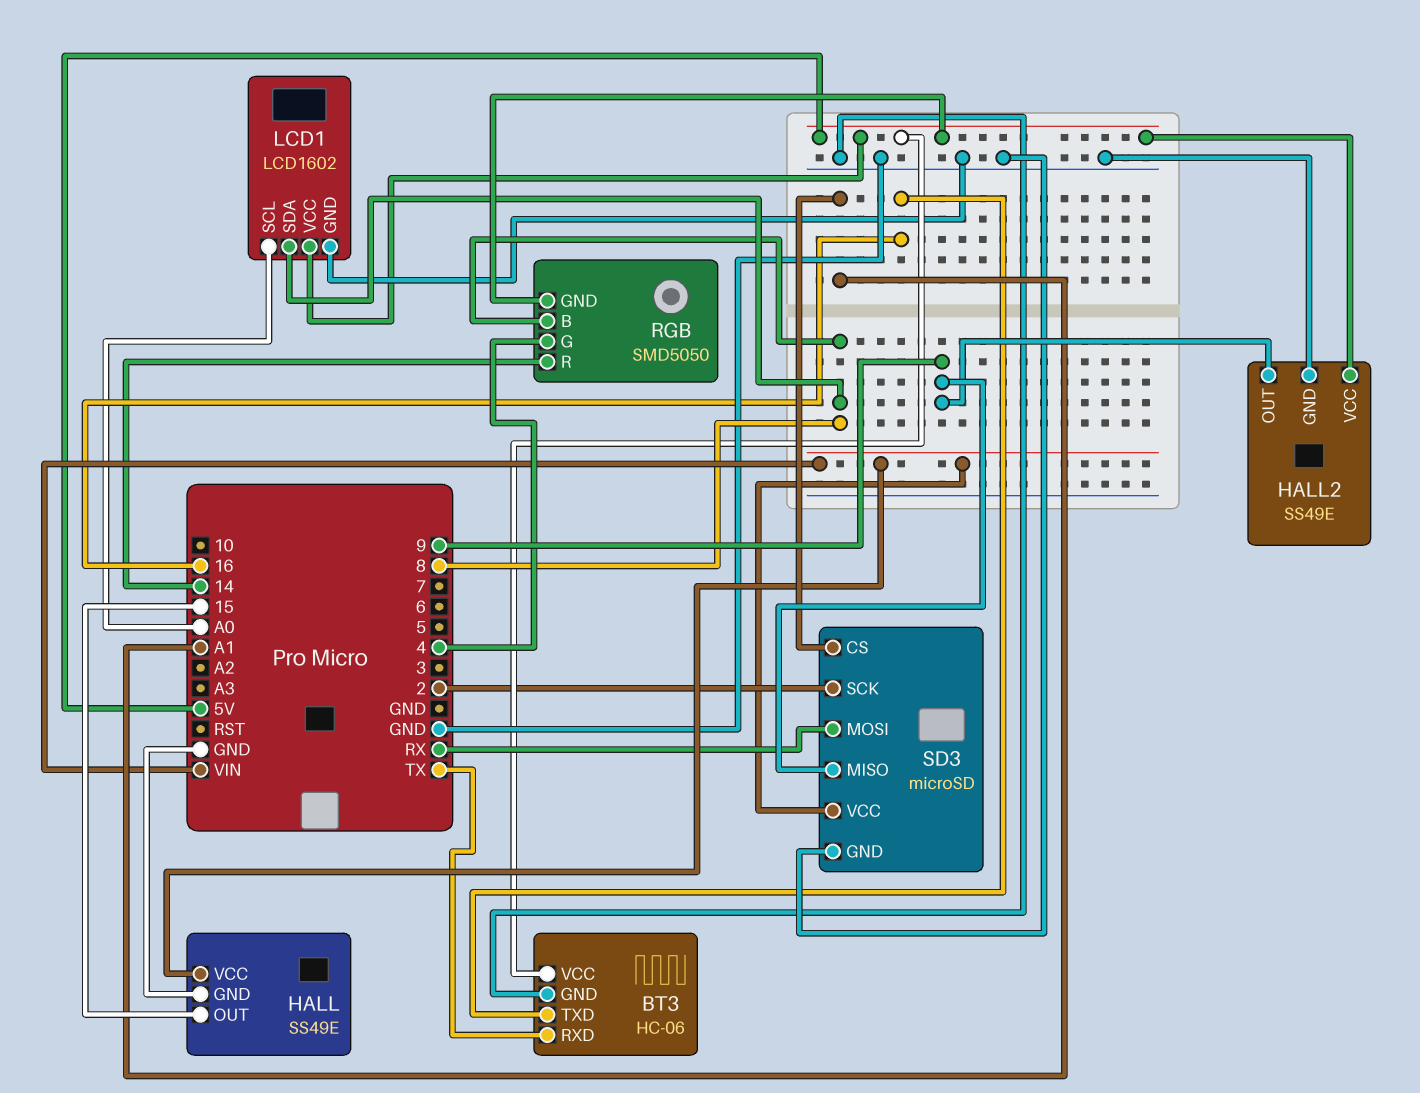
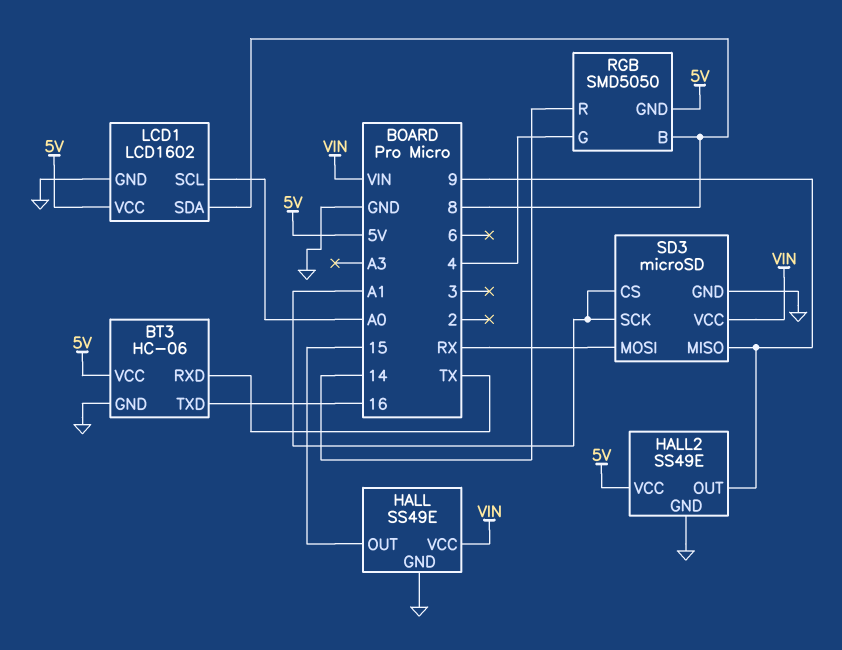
SD3 pin SCK: 2 -> A1

